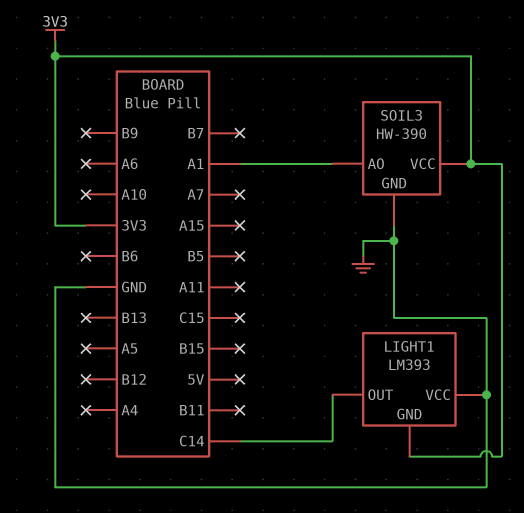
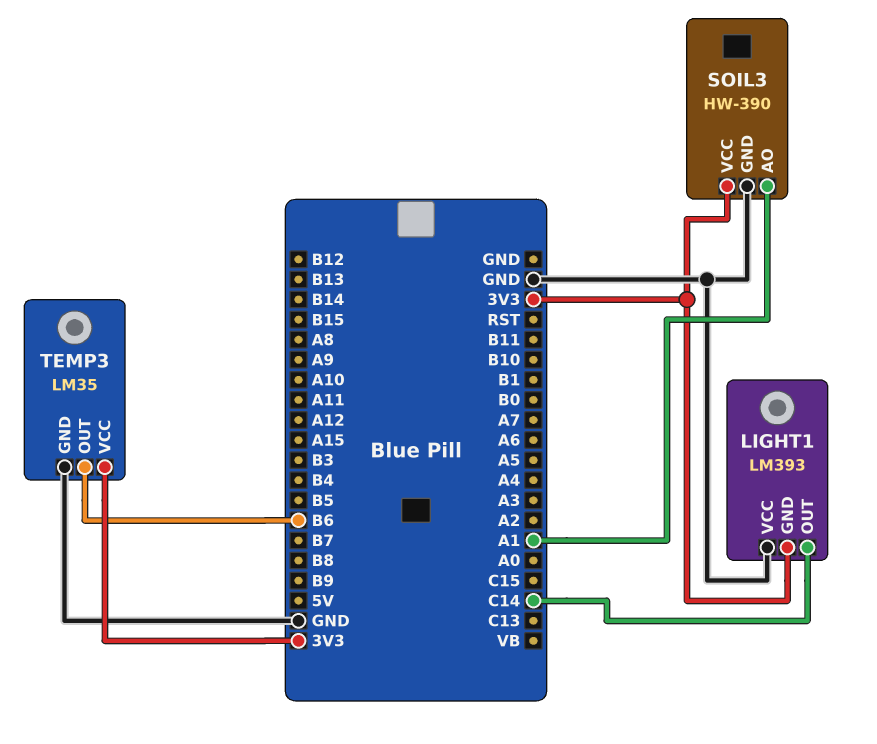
TEMP3: none -> LM35
TEMP3 pin GND: none -> GND
TEMP3 pin OUT: none -> B6
TEMP3 pin VCC: none -> 3V3

